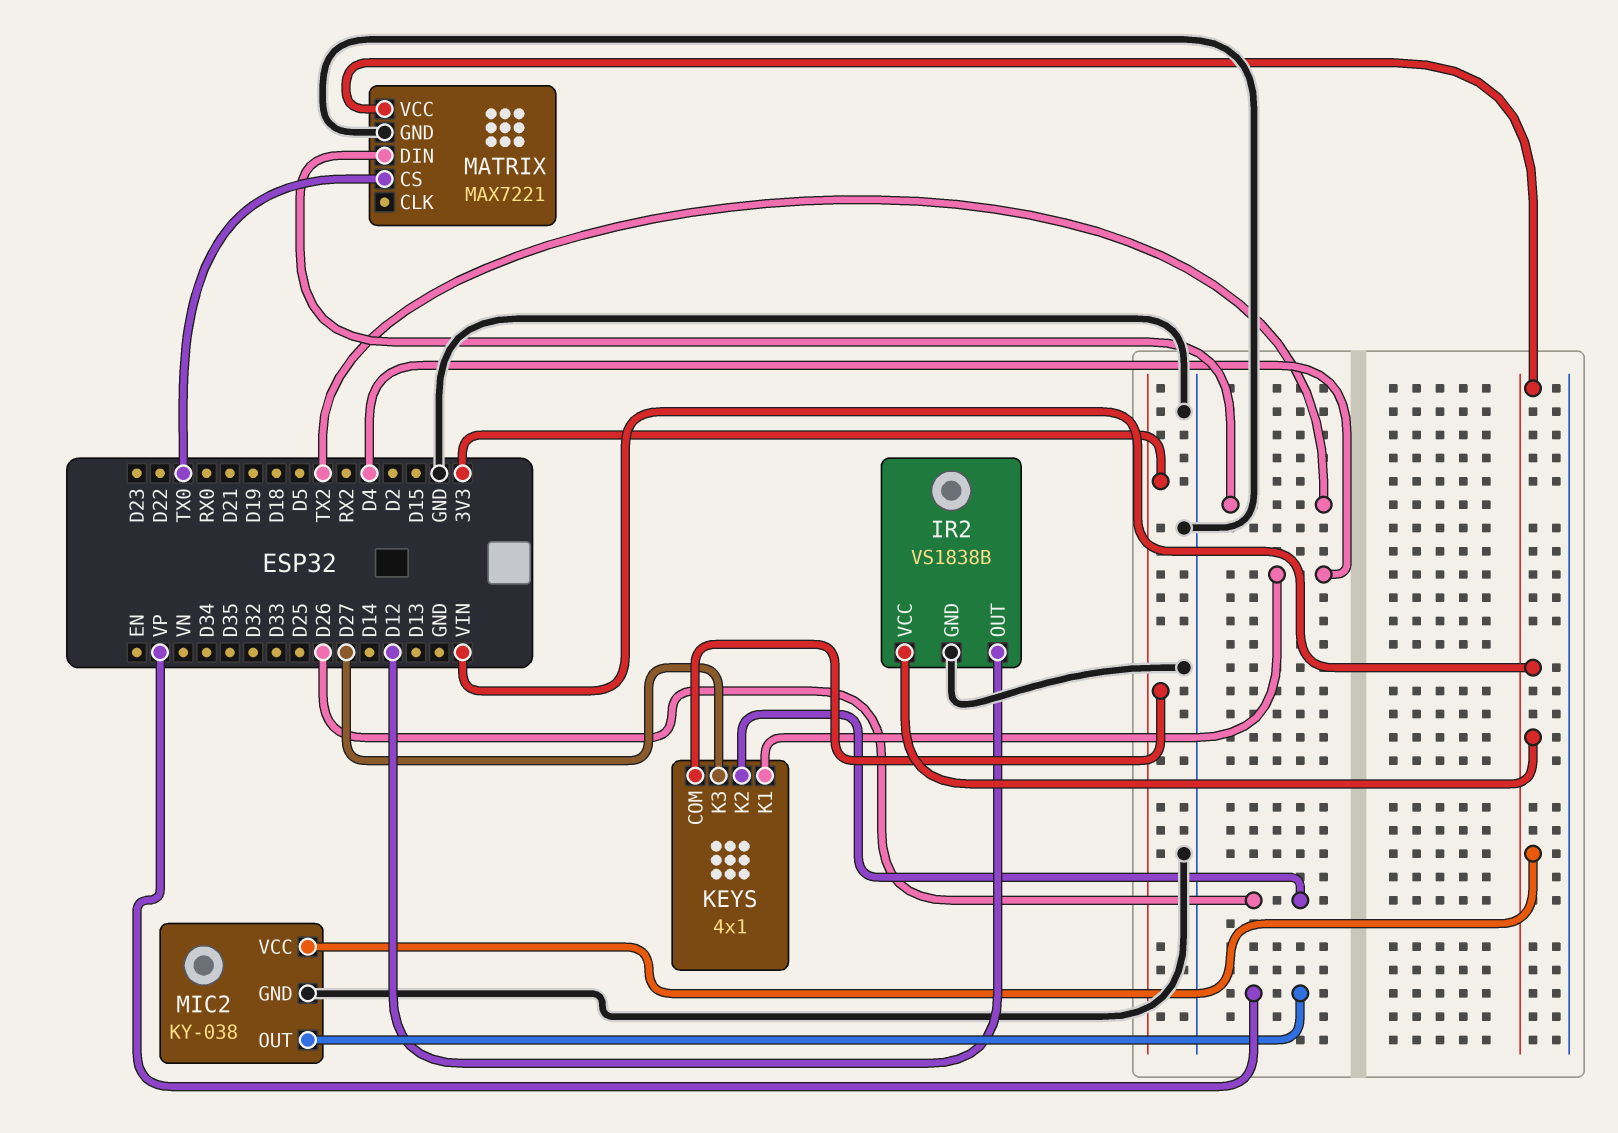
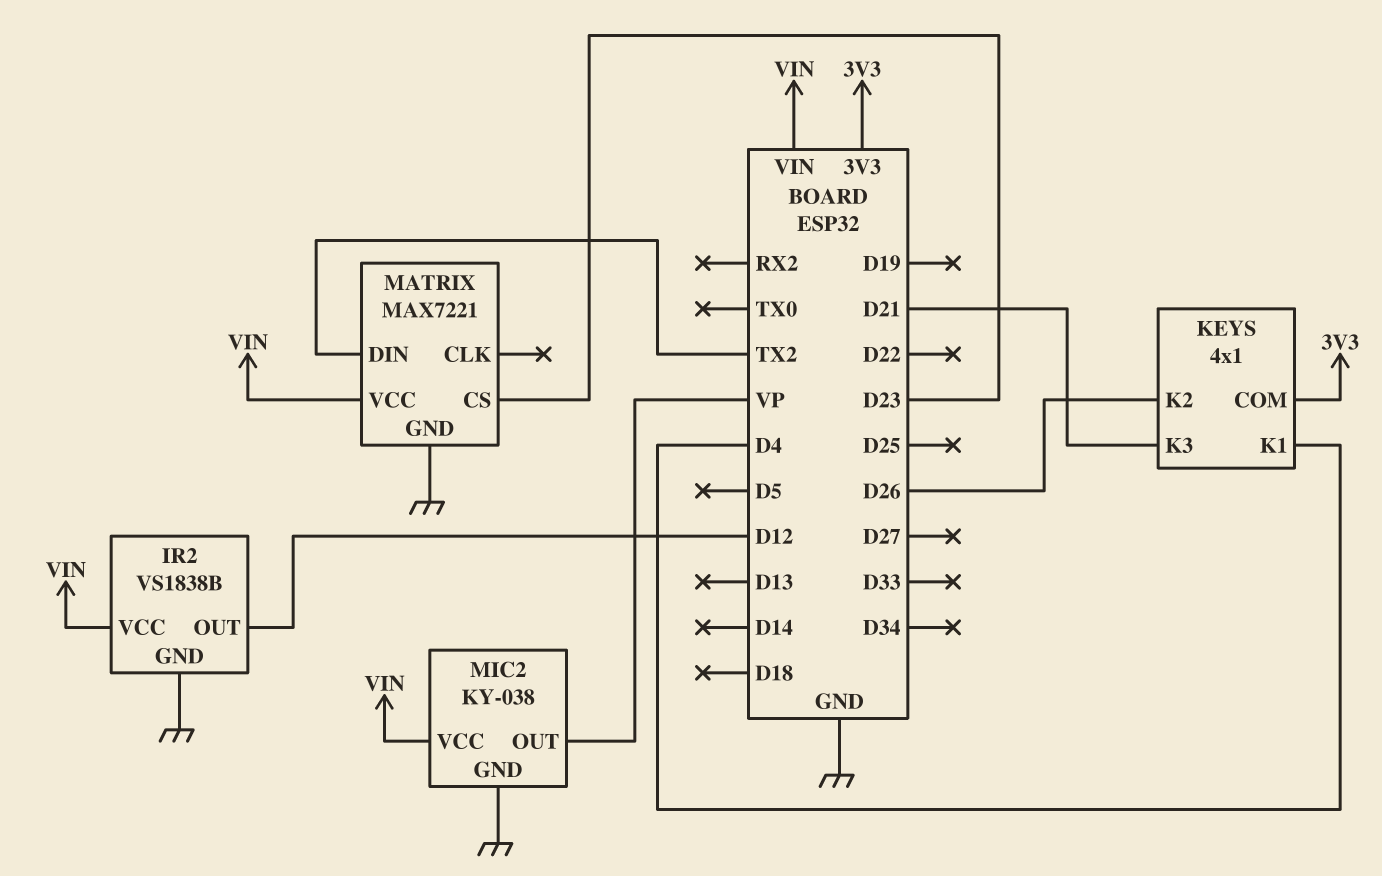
KEYS pin K3: D27 -> D21
MATRIX pin CS: TX0 -> D23

